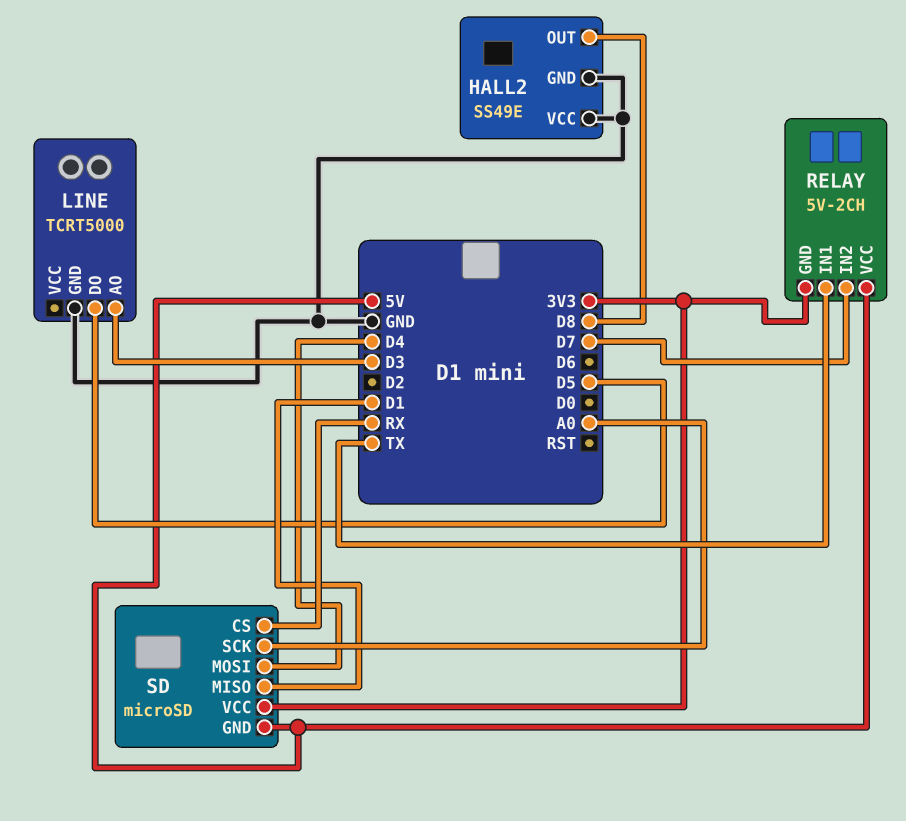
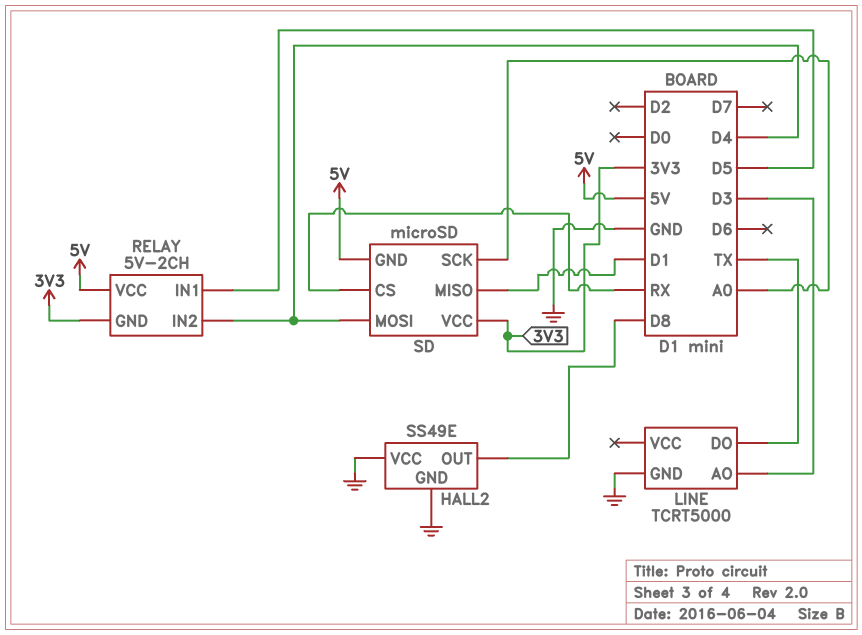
LINE pin DO: D5 -> TX
RELAY pin IN1: TX -> D5
RELAY pin IN2: D7 -> D4

